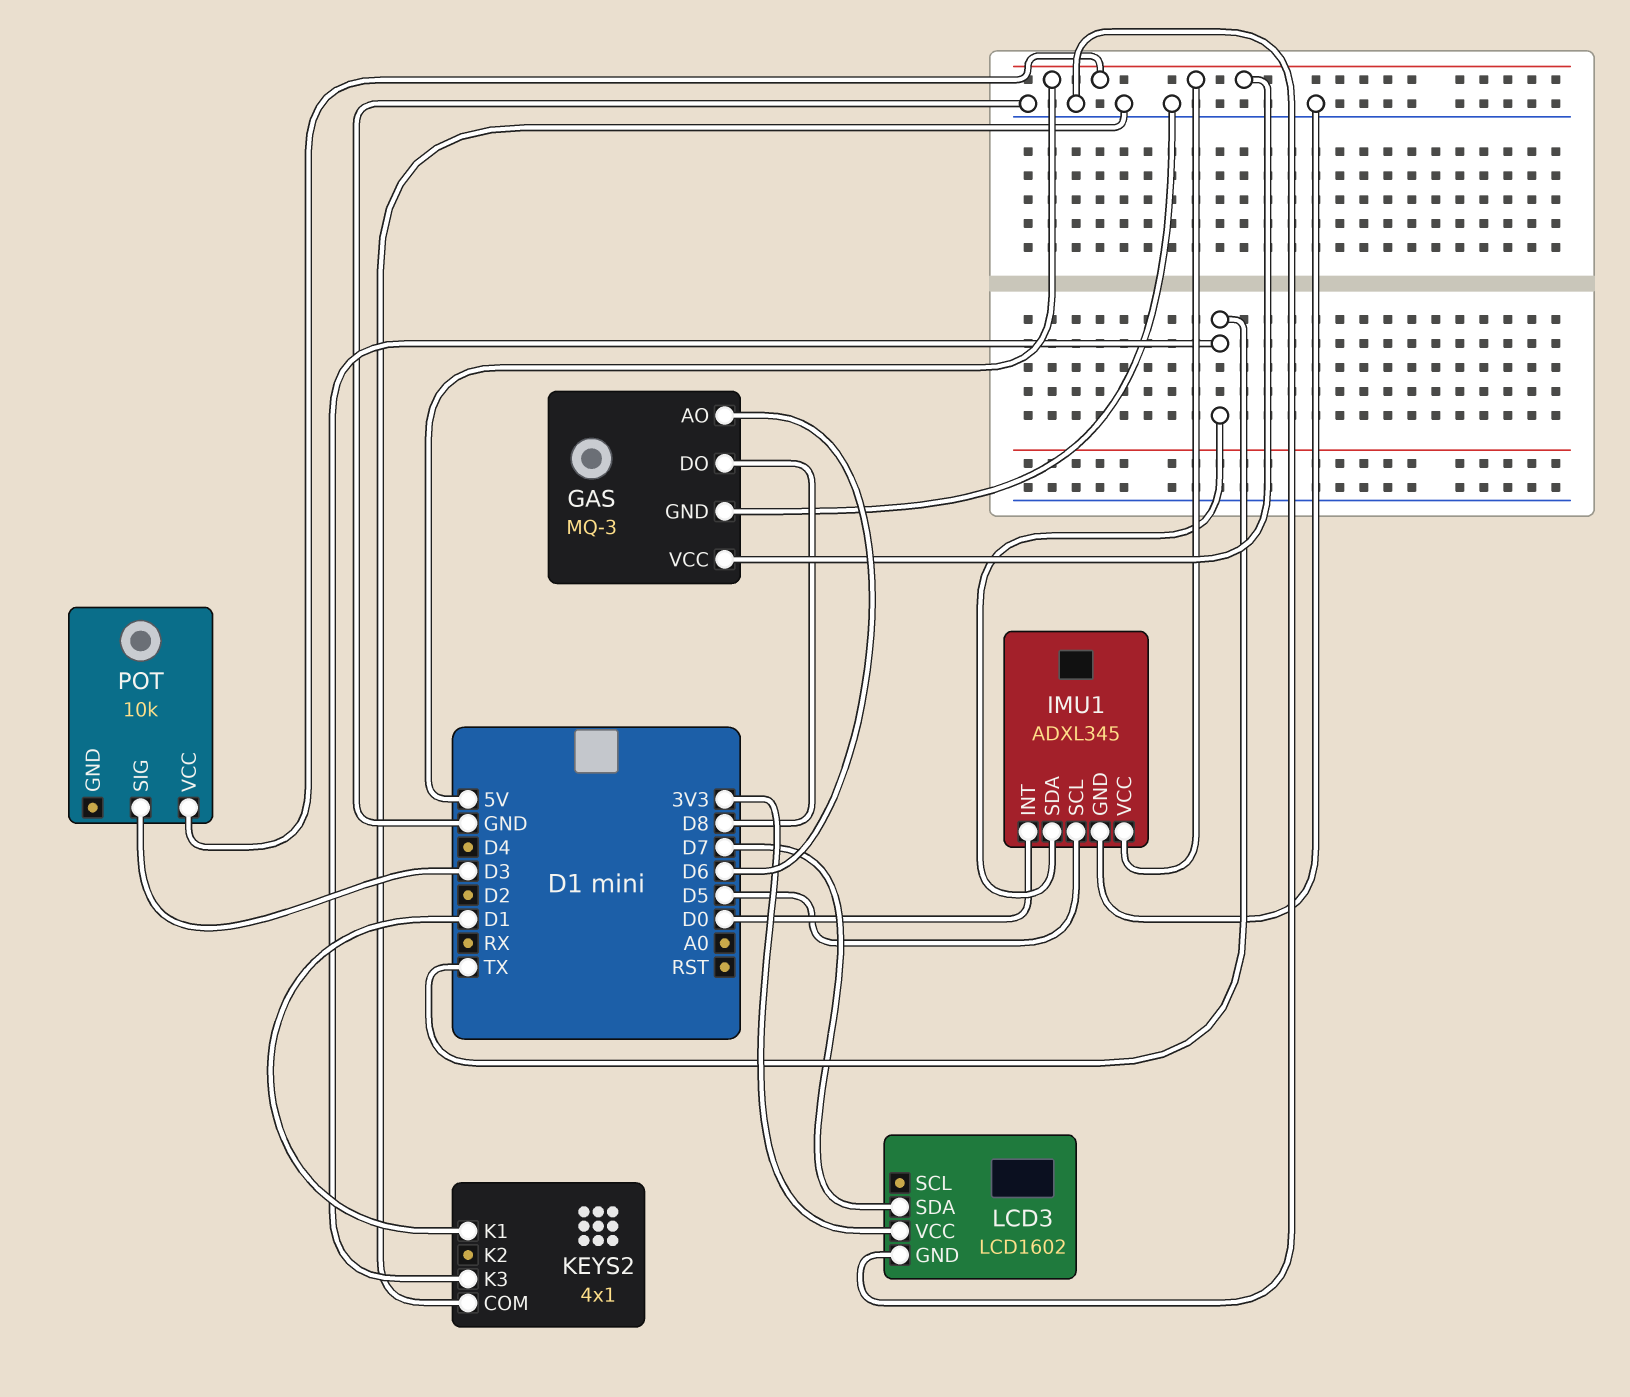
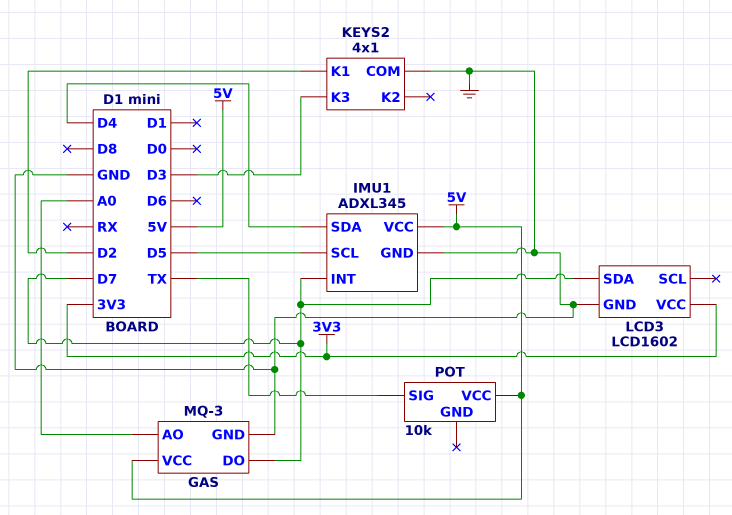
GAS pin AO: D6 -> A0
GAS pin DO: D8 -> D7
IMU1 pin INT: D0 -> D7
IMU1 pin SDA: TX -> D4
KEYS2 pin K1: D1 -> D2
KEYS2 pin K3: TX -> D3
POT pin SIG: D3 -> TX

